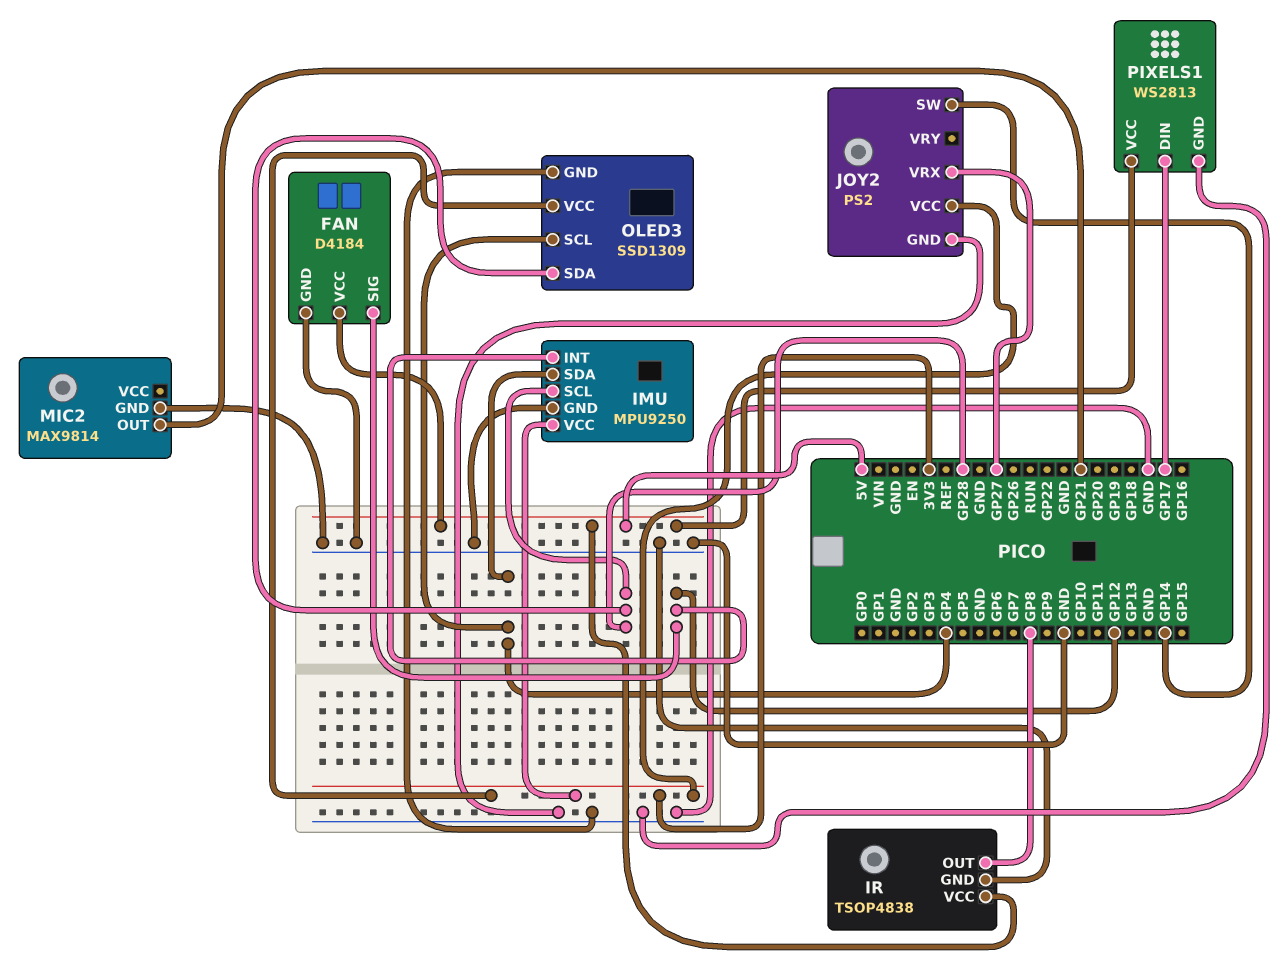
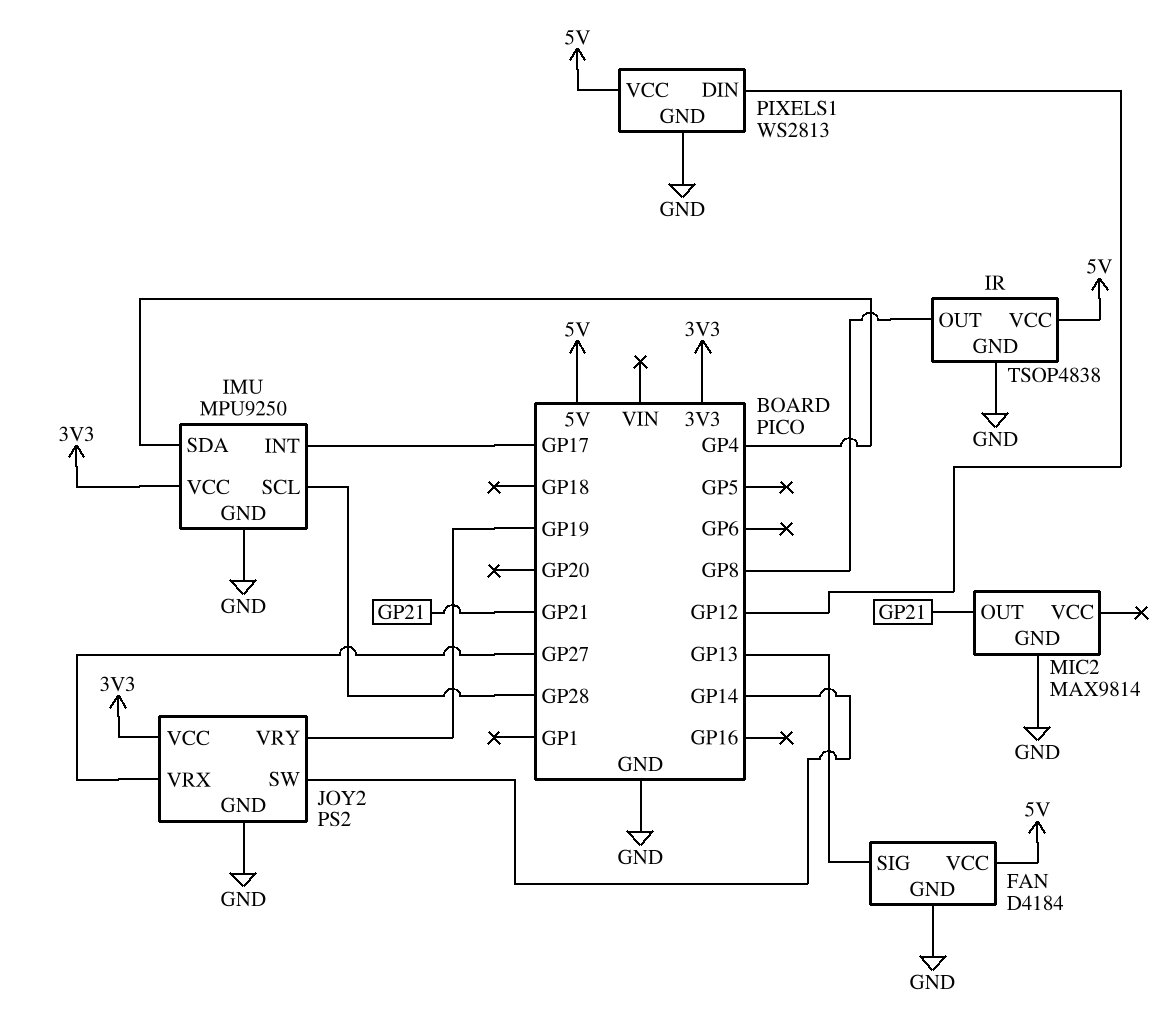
FAN pin SIG: GP12 -> GP13
IMU pin INT: GP12 -> GP17
JOY2 pin VRY: none -> GP19
OLED3: SSD1309 -> none
OLED3 pin GND: GND -> none
OLED3 pin SCL: GP4 -> none
OLED3 pin SDA: GP28 -> none
OLED3 pin VCC: 3V3 -> none
PIXELS1 pin DIN: GP17 -> GP12

